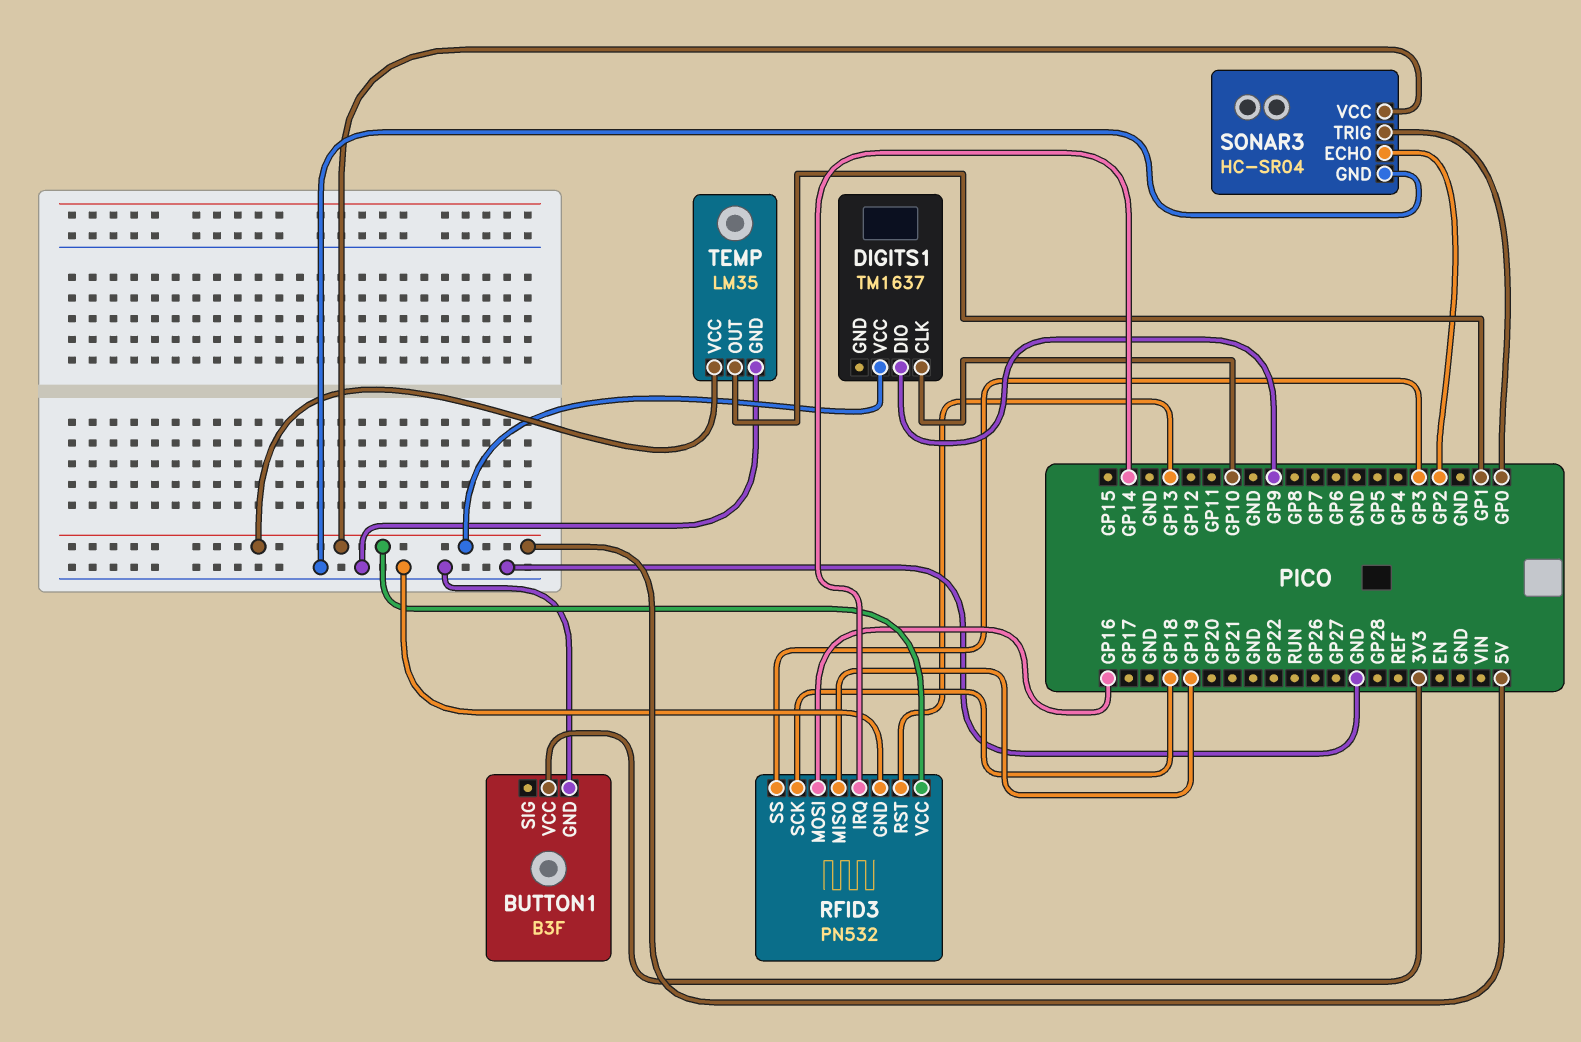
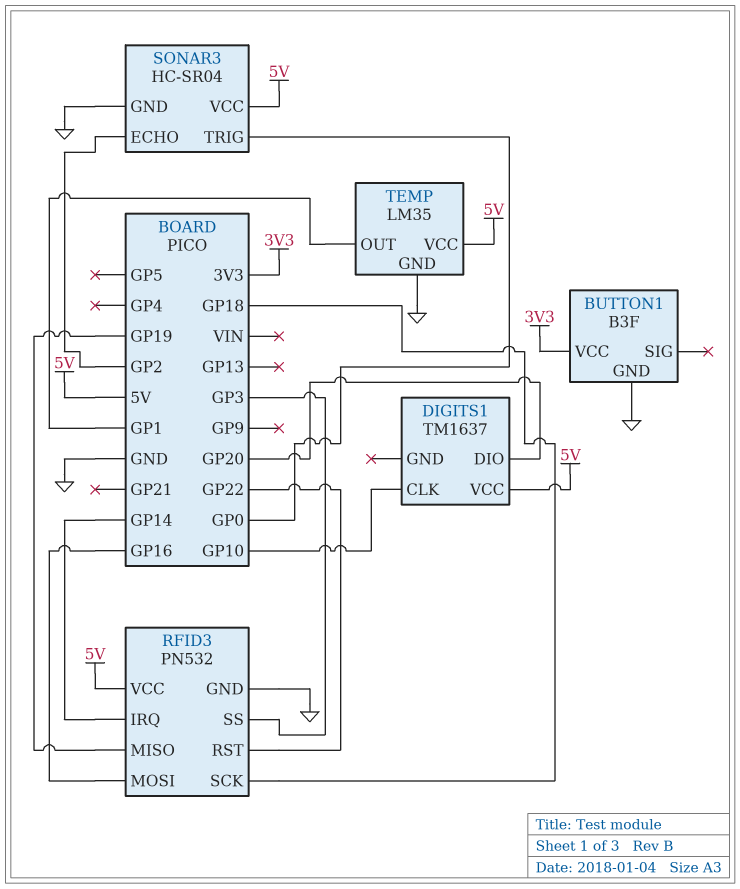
DIGITS1 pin DIO: GP9 -> GP20
RFID3 pin RST: GP13 -> GP22

